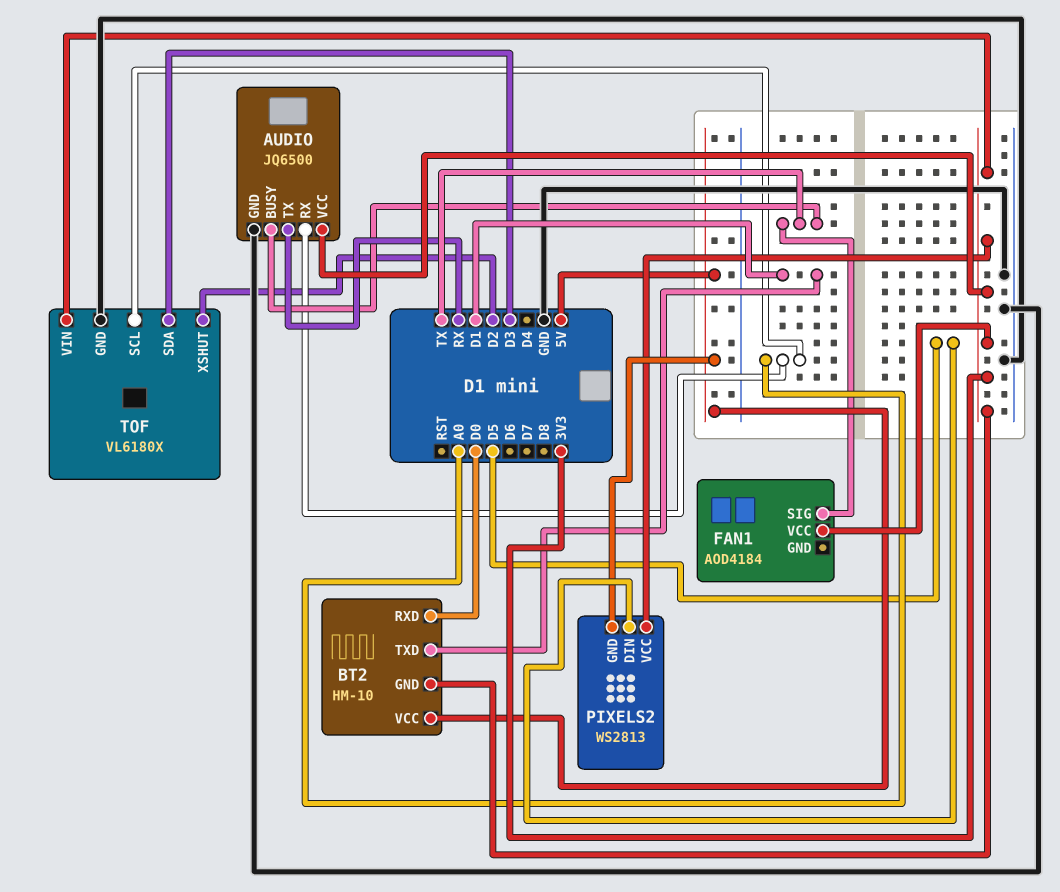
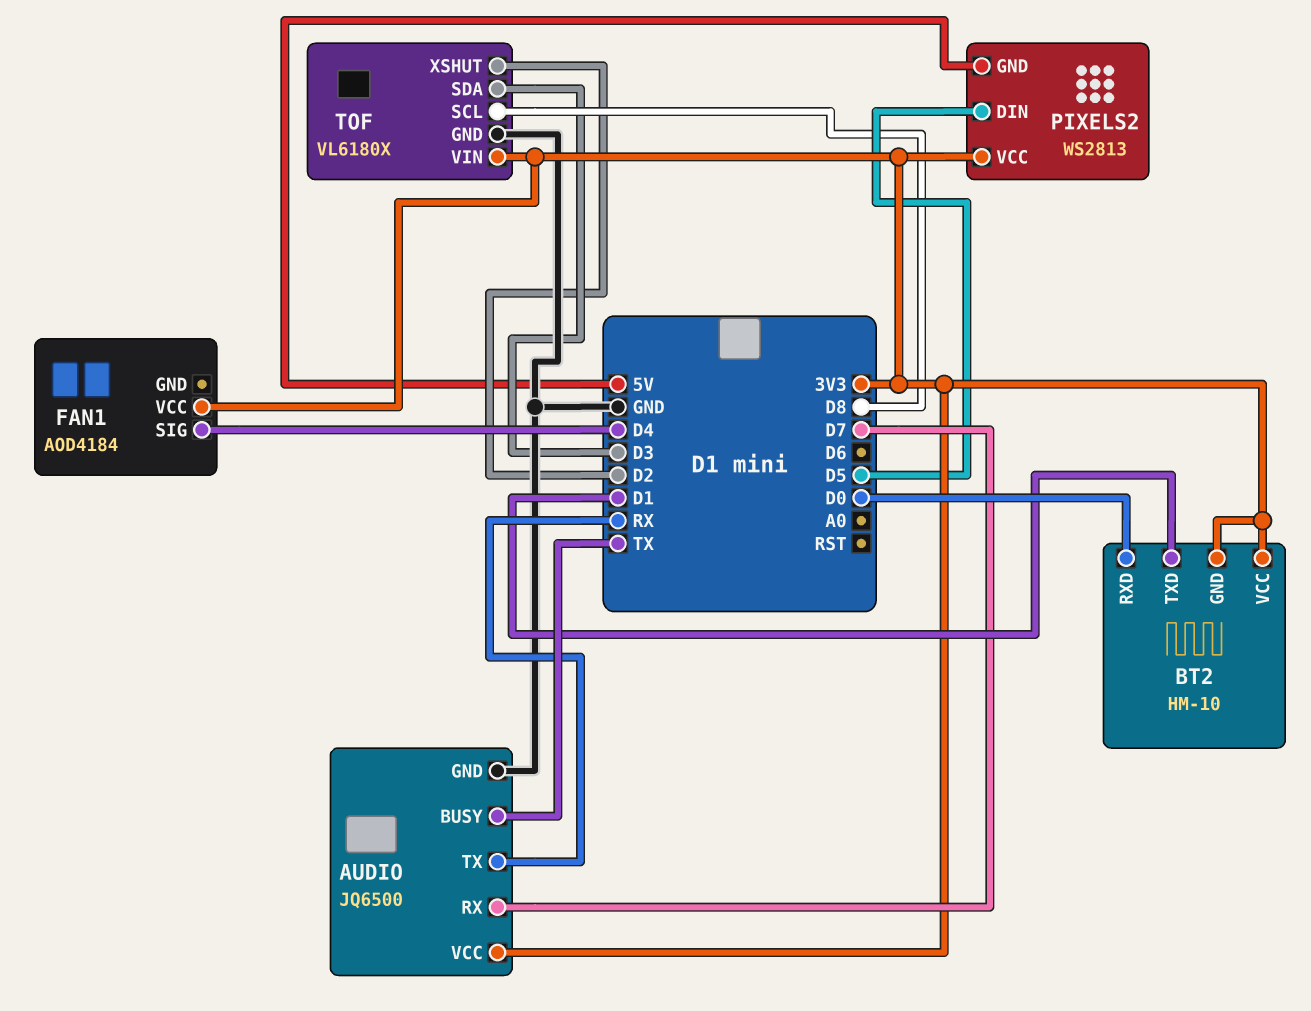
AUDIO pin RX: A0 -> D7
BT2 pin VCC: 5V -> 3V3
FAN1 pin SIG: TX -> D4
TOF pin SCL: A0 -> D8

